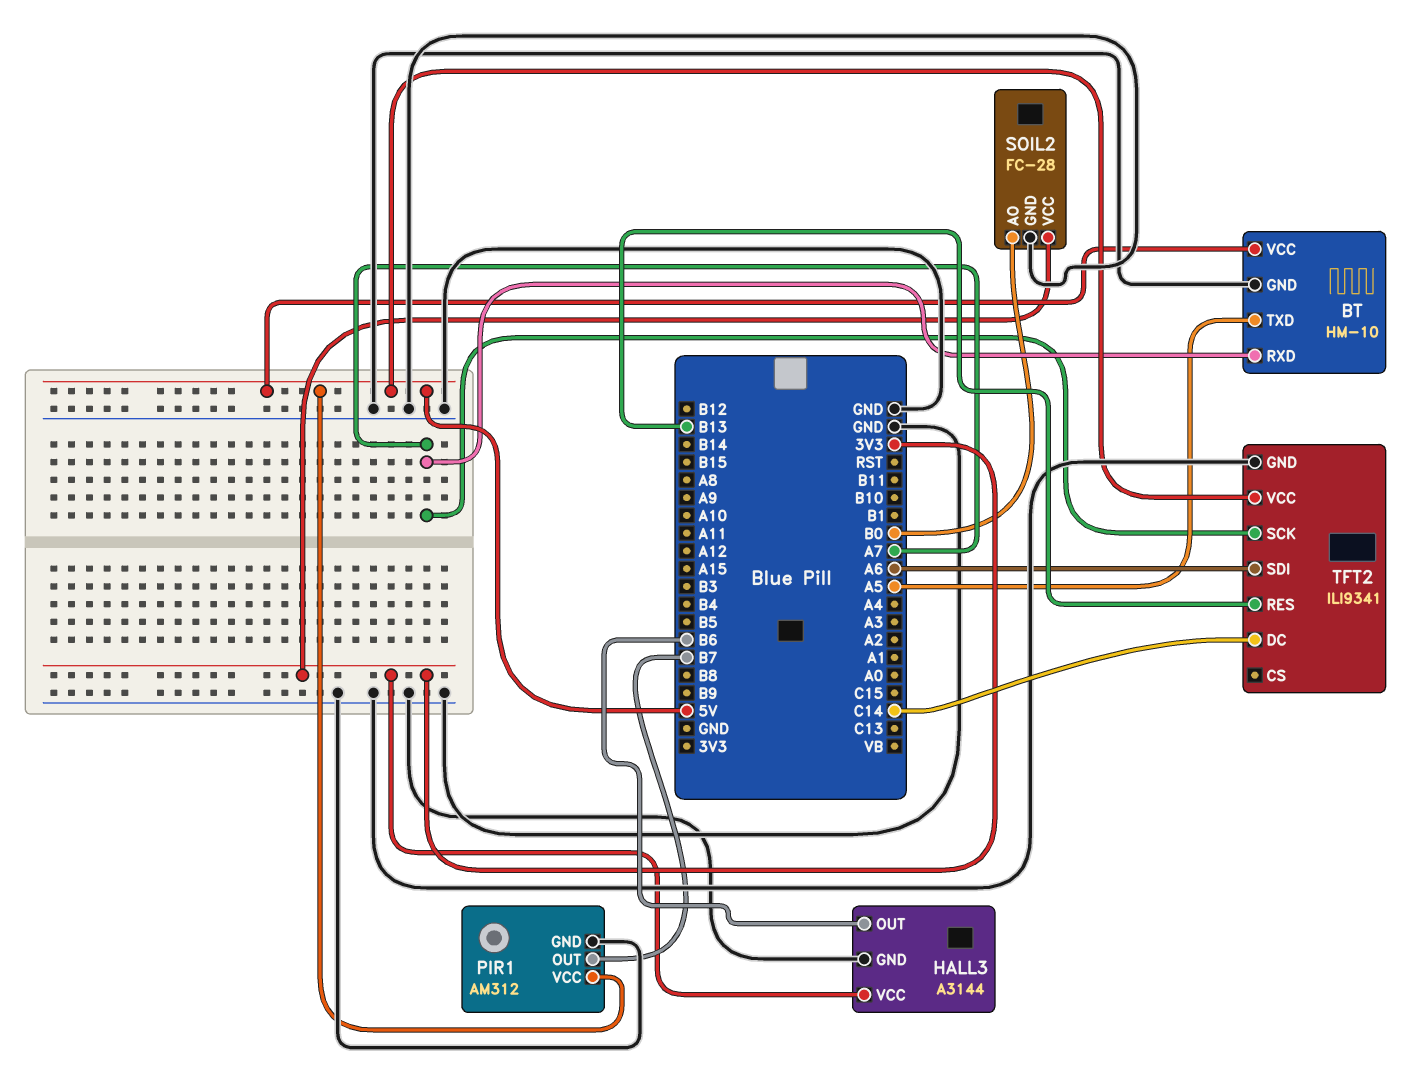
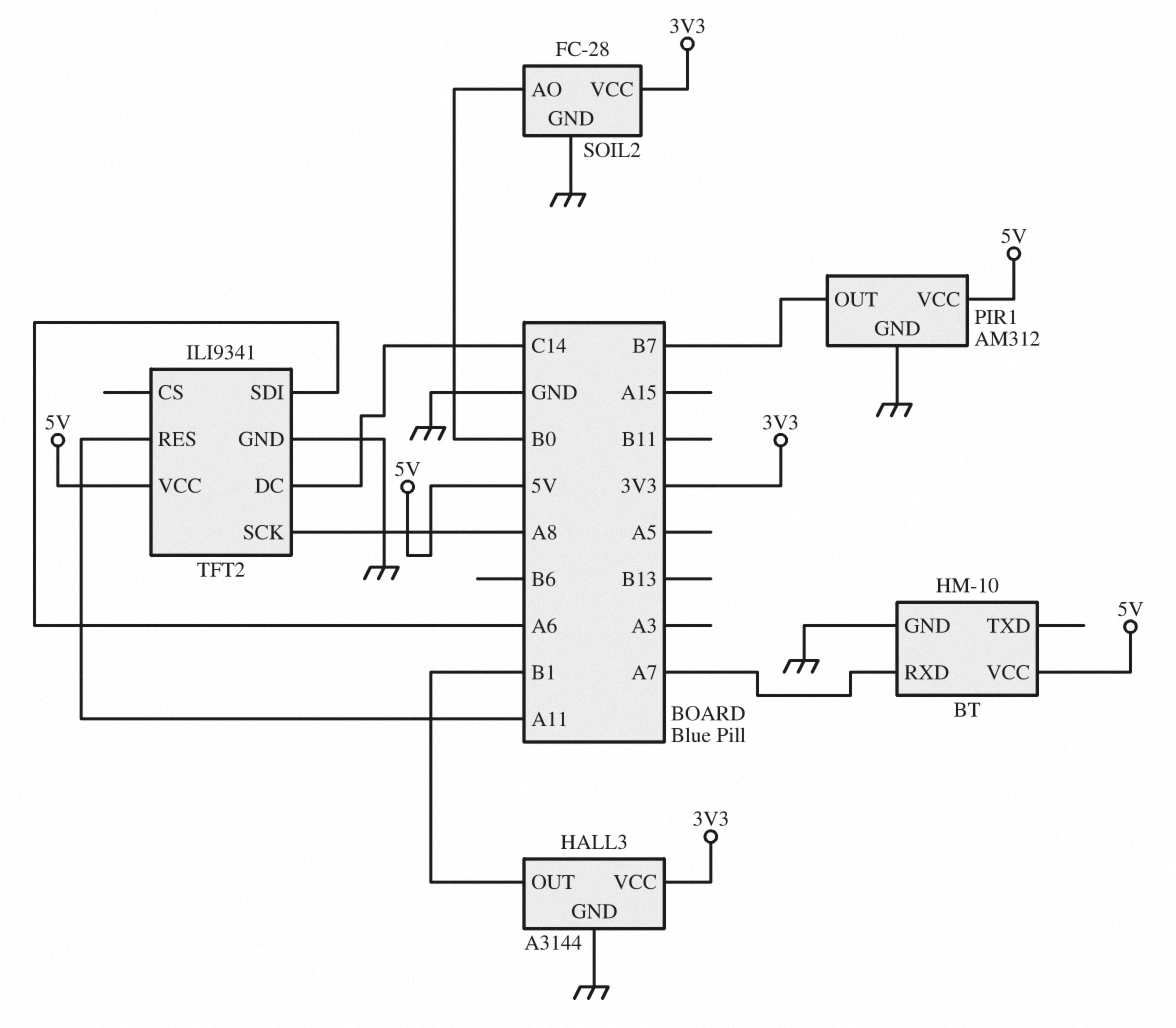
BT pin TXD: A5 -> none
HALL3 pin OUT: B6 -> B1
TFT2 pin RES: B13 -> A11
TFT2 pin SCK: A7 -> A8

